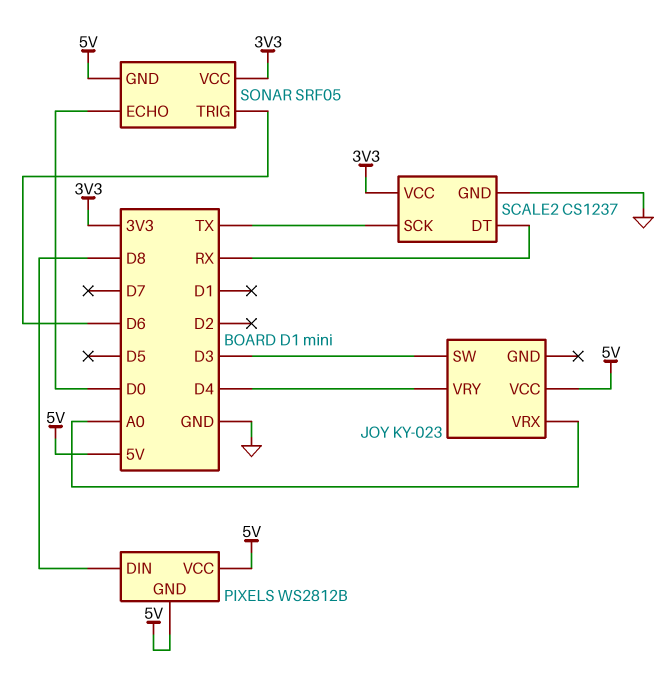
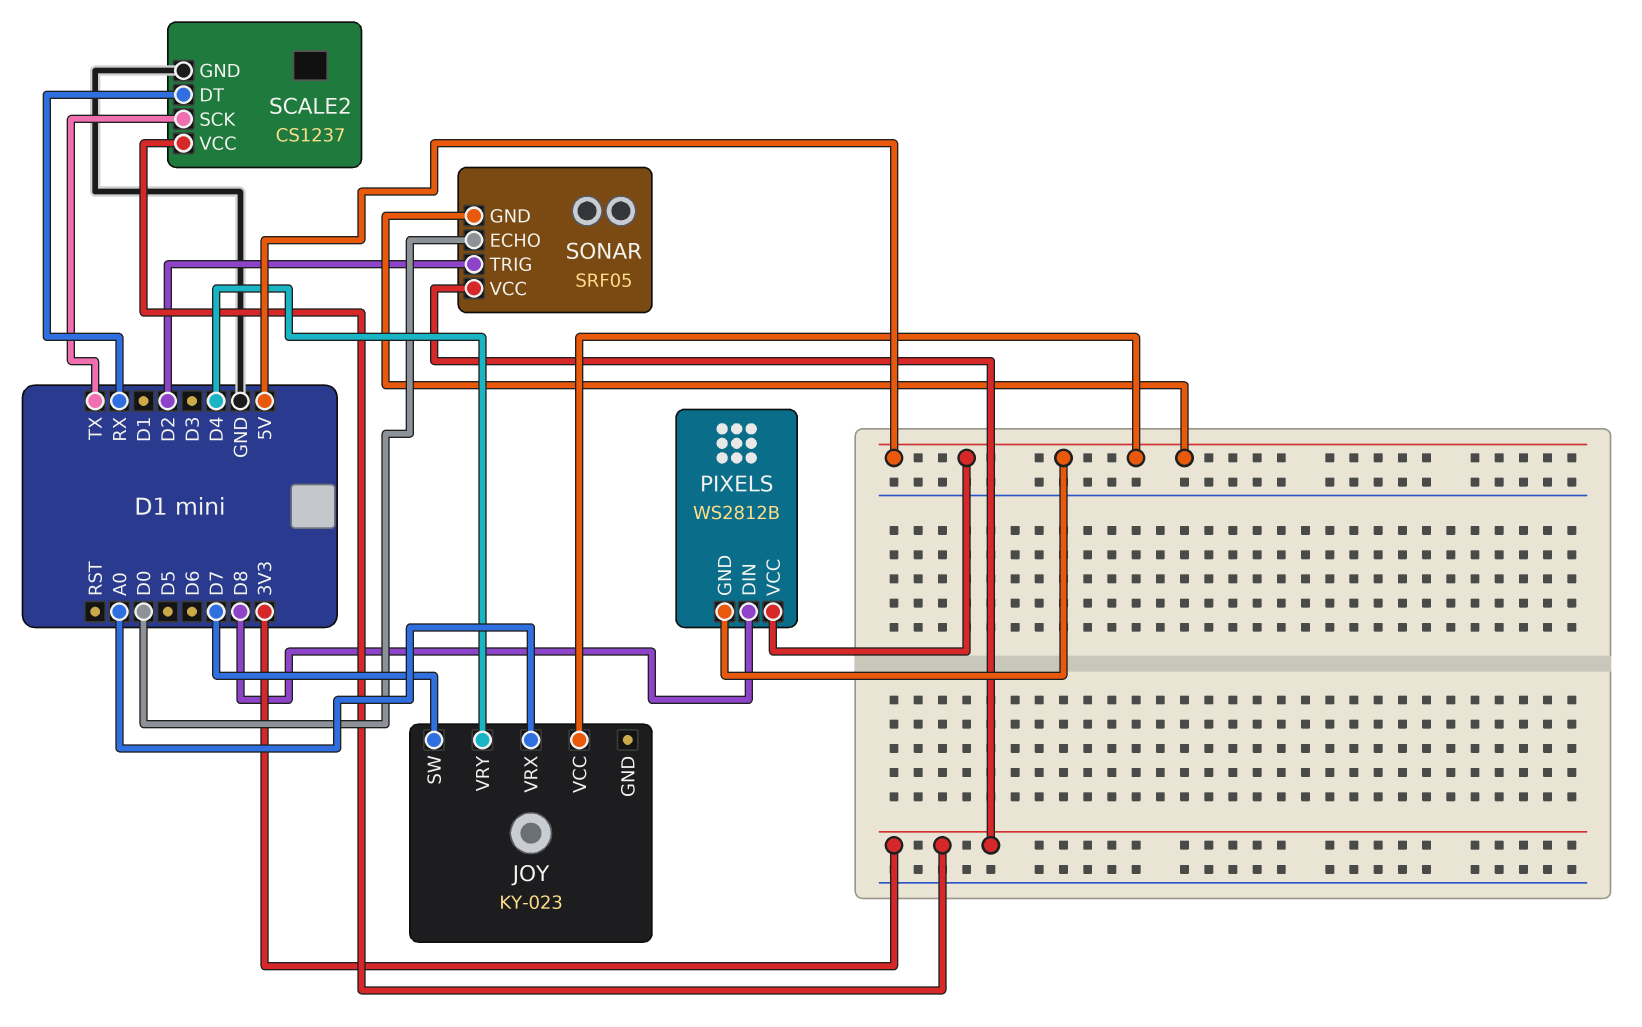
JOY pin SW: D3 -> D7
SONAR pin TRIG: D6 -> D2

